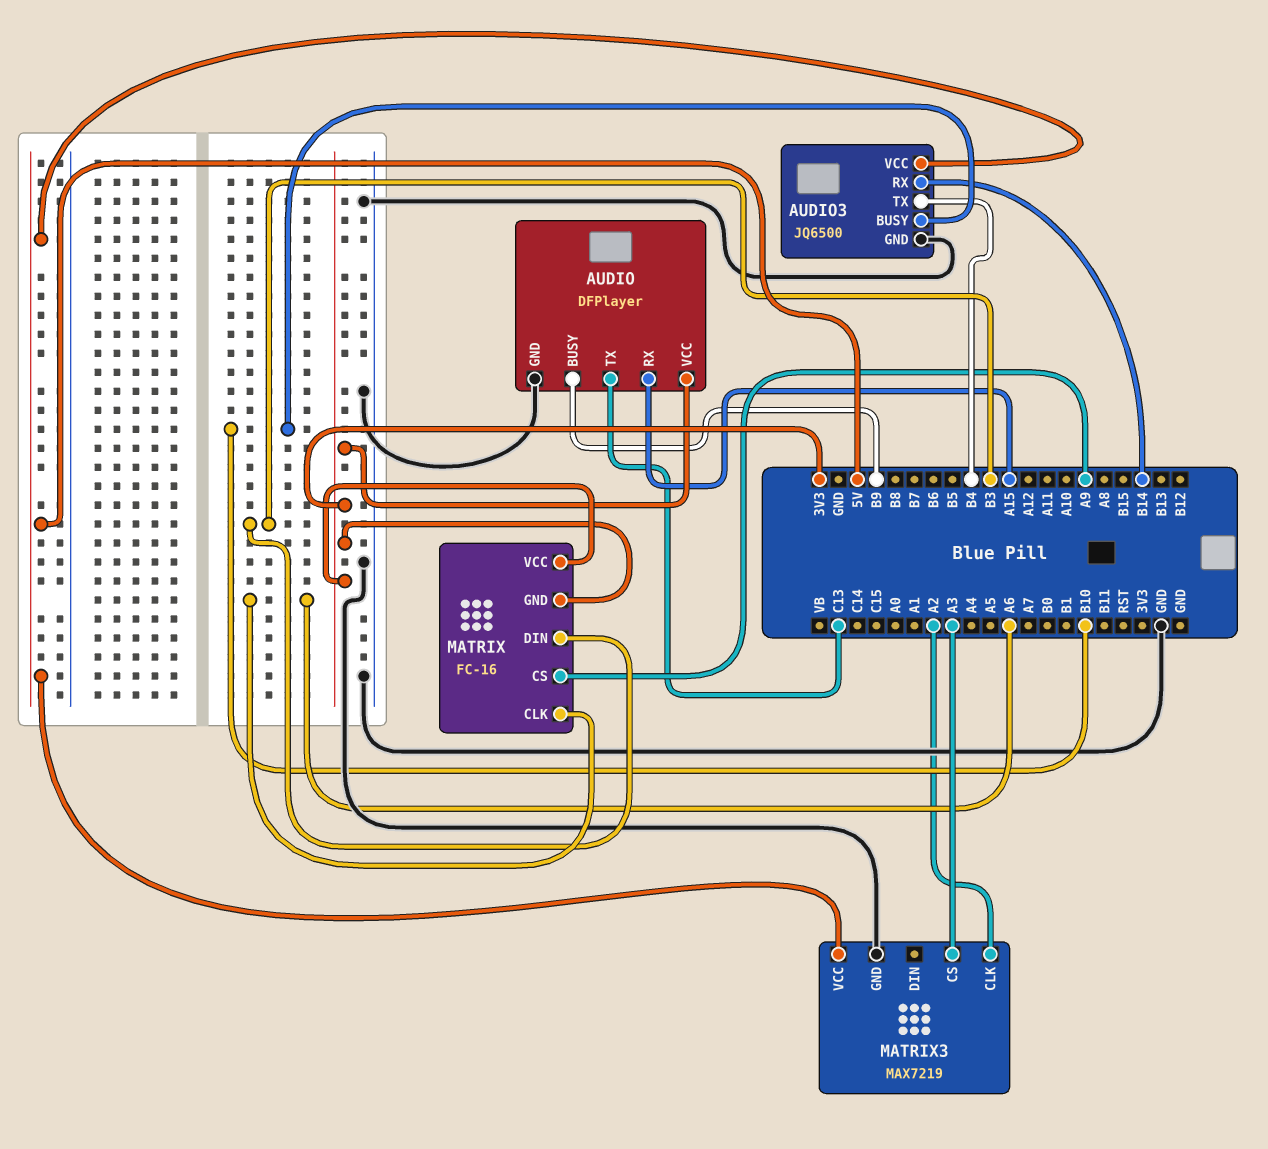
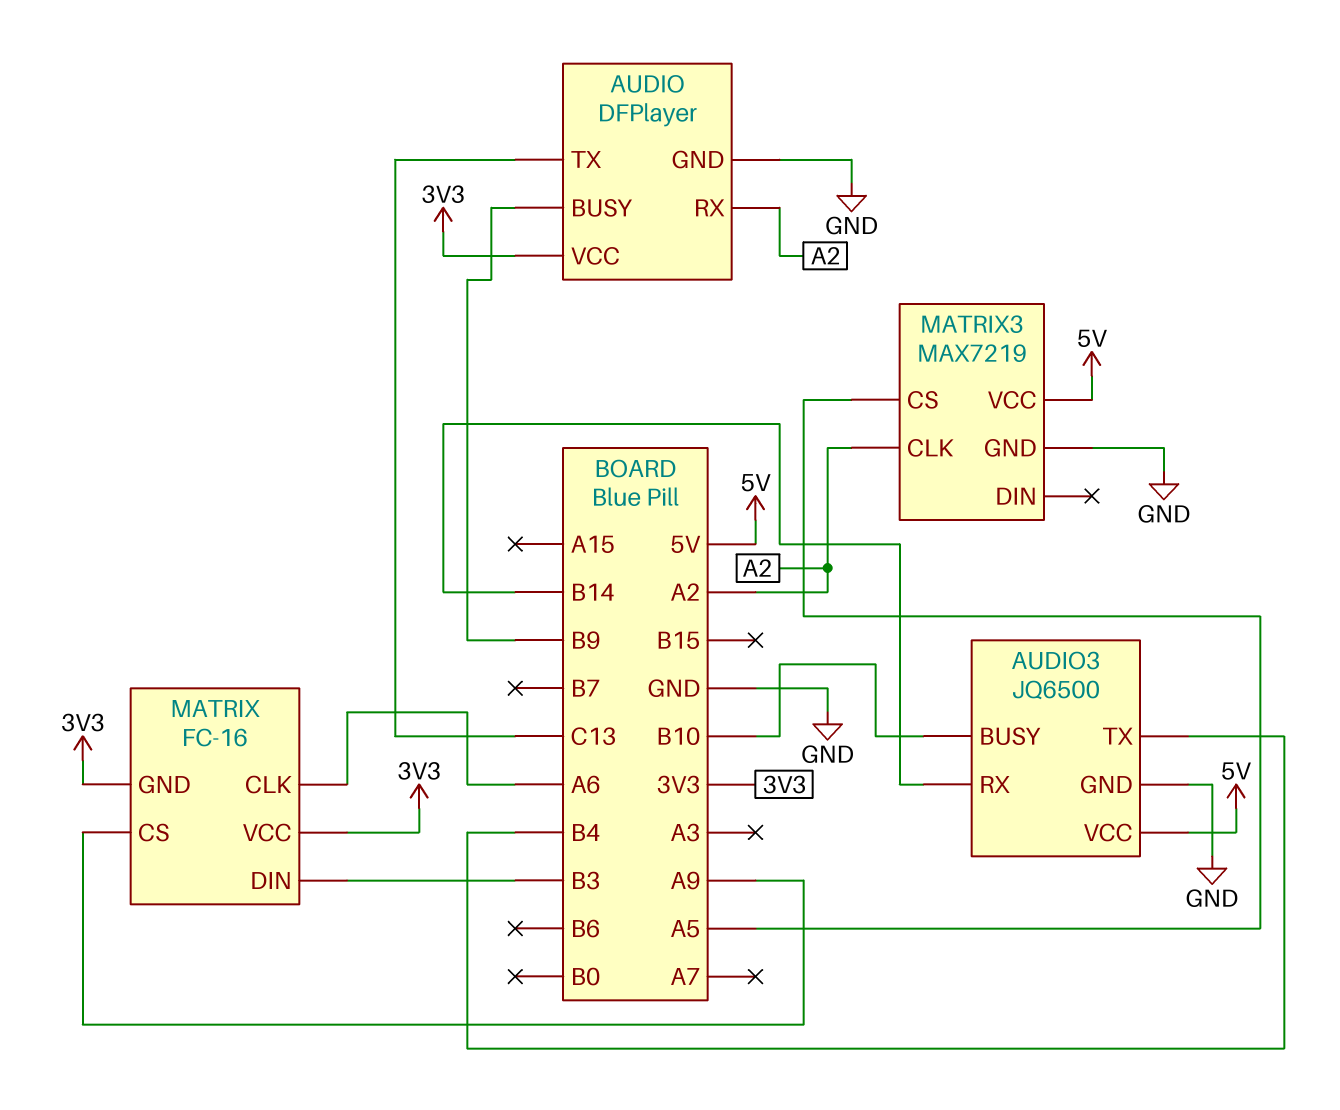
AUDIO pin RX: A15 -> A2
MATRIX3 pin CS: A3 -> A5

